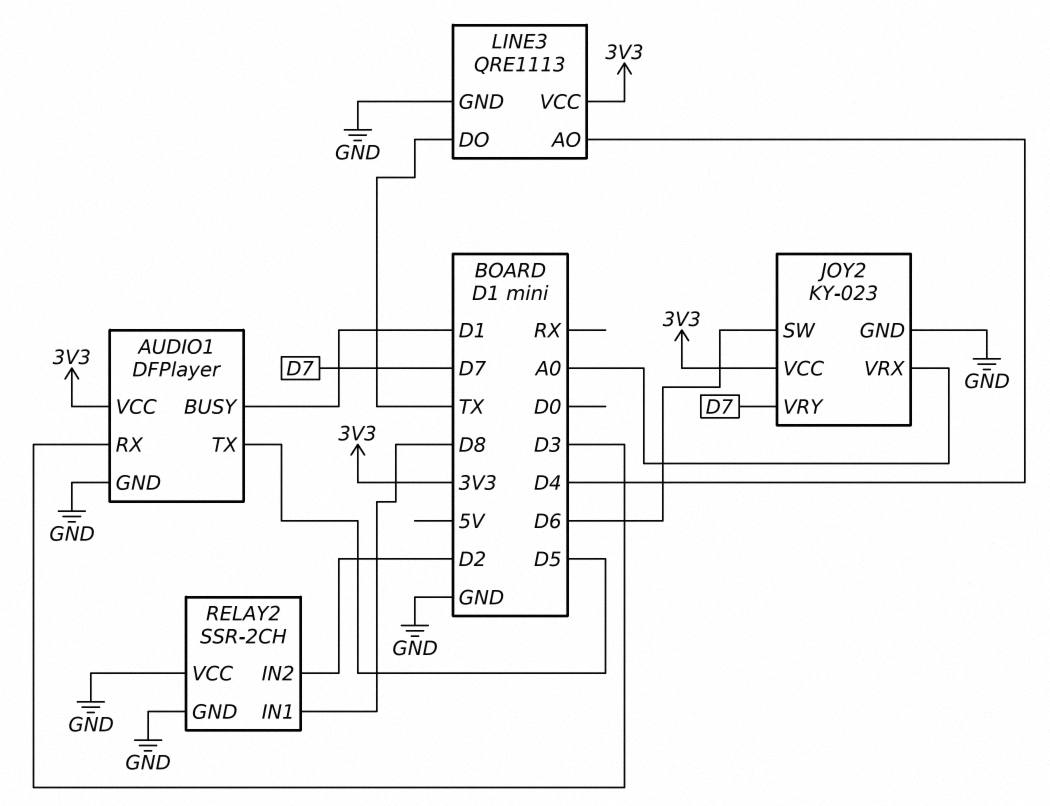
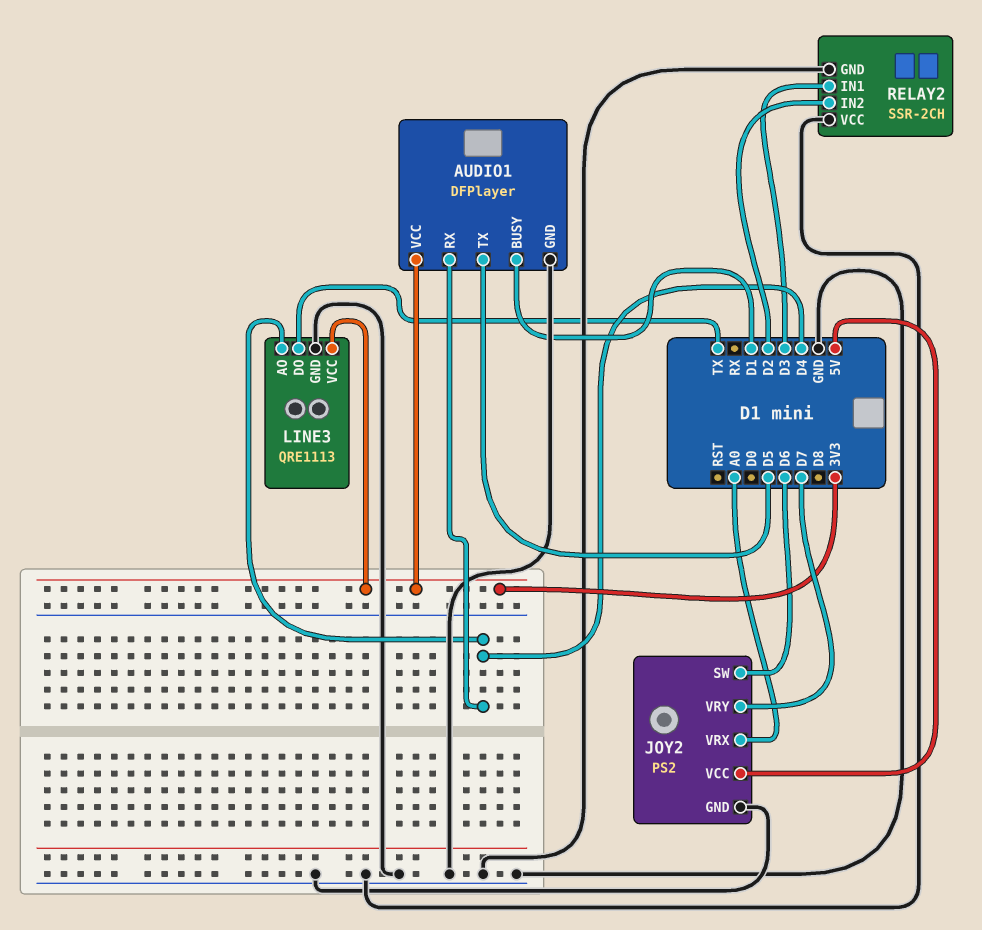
AUDIO1 pin RX: D3 -> D4
JOY2: KY-023 -> PS2
JOY2 pin VCC: 3V3 -> 5V
RELAY2 pin IN1: D8 -> D3

